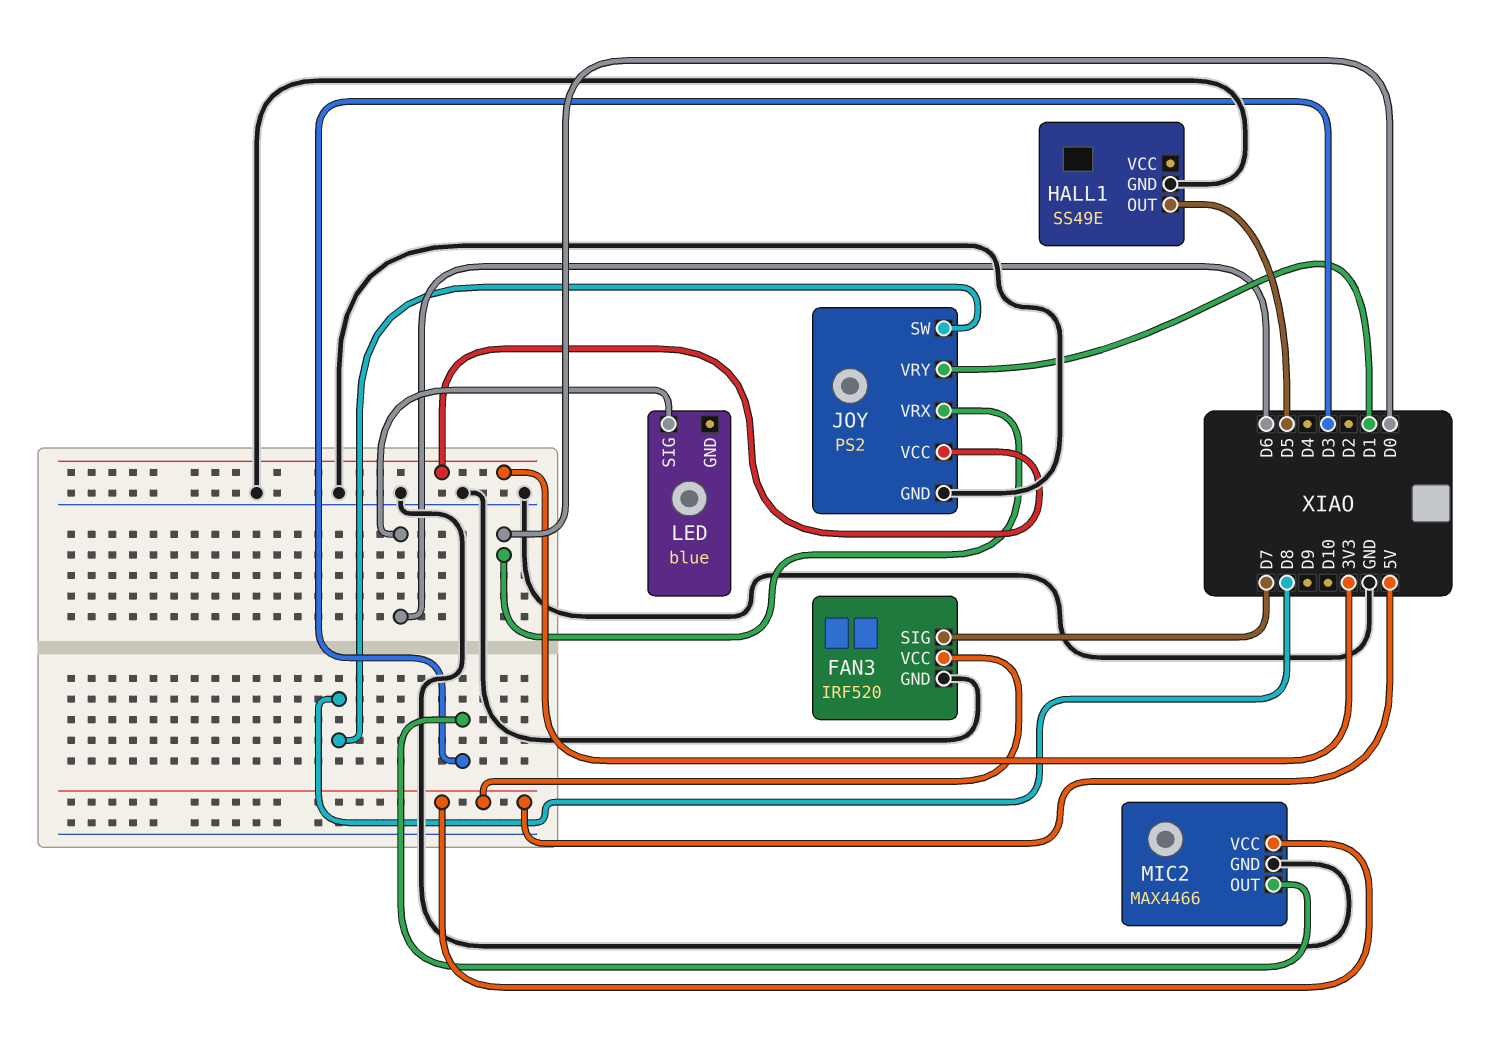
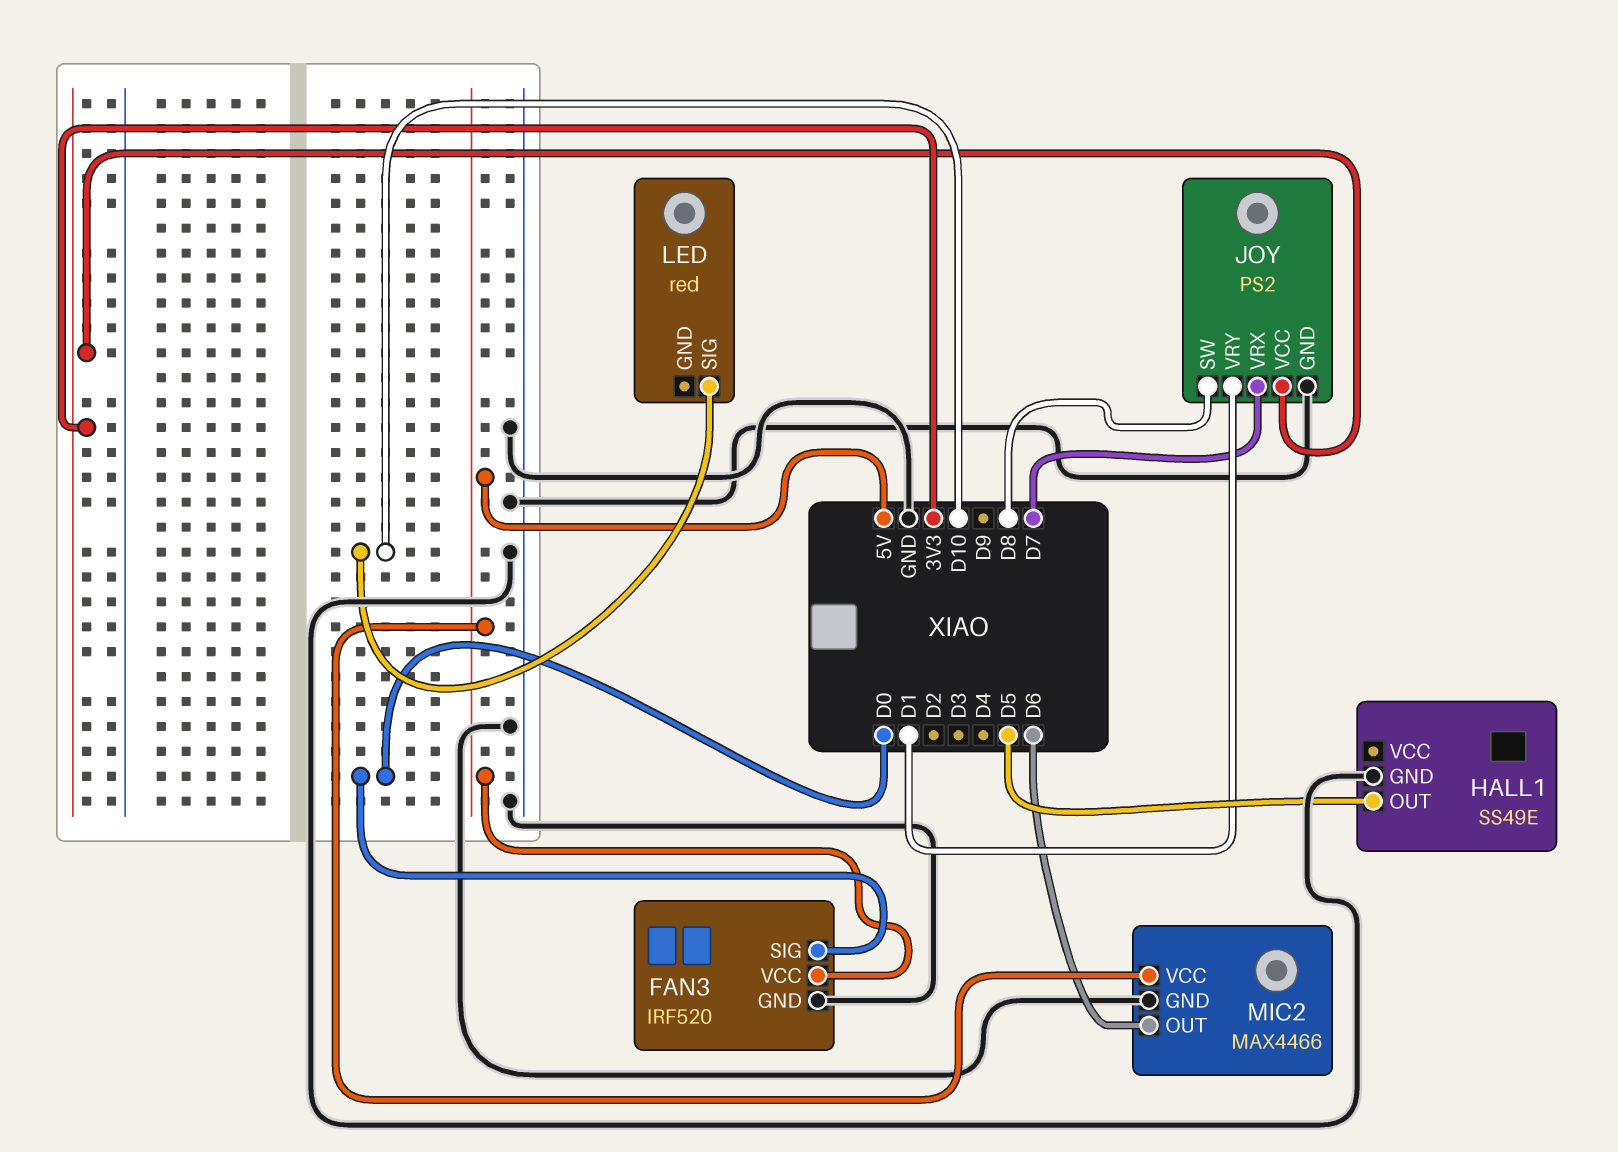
FAN3 pin SIG: D7 -> D0
JOY pin VRX: D0 -> D7
LED: blue -> red
LED pin SIG: D6 -> D10
MIC2 pin OUT: D3 -> D6

